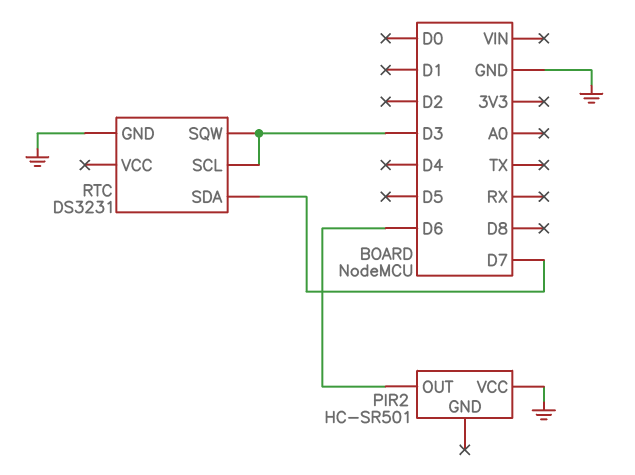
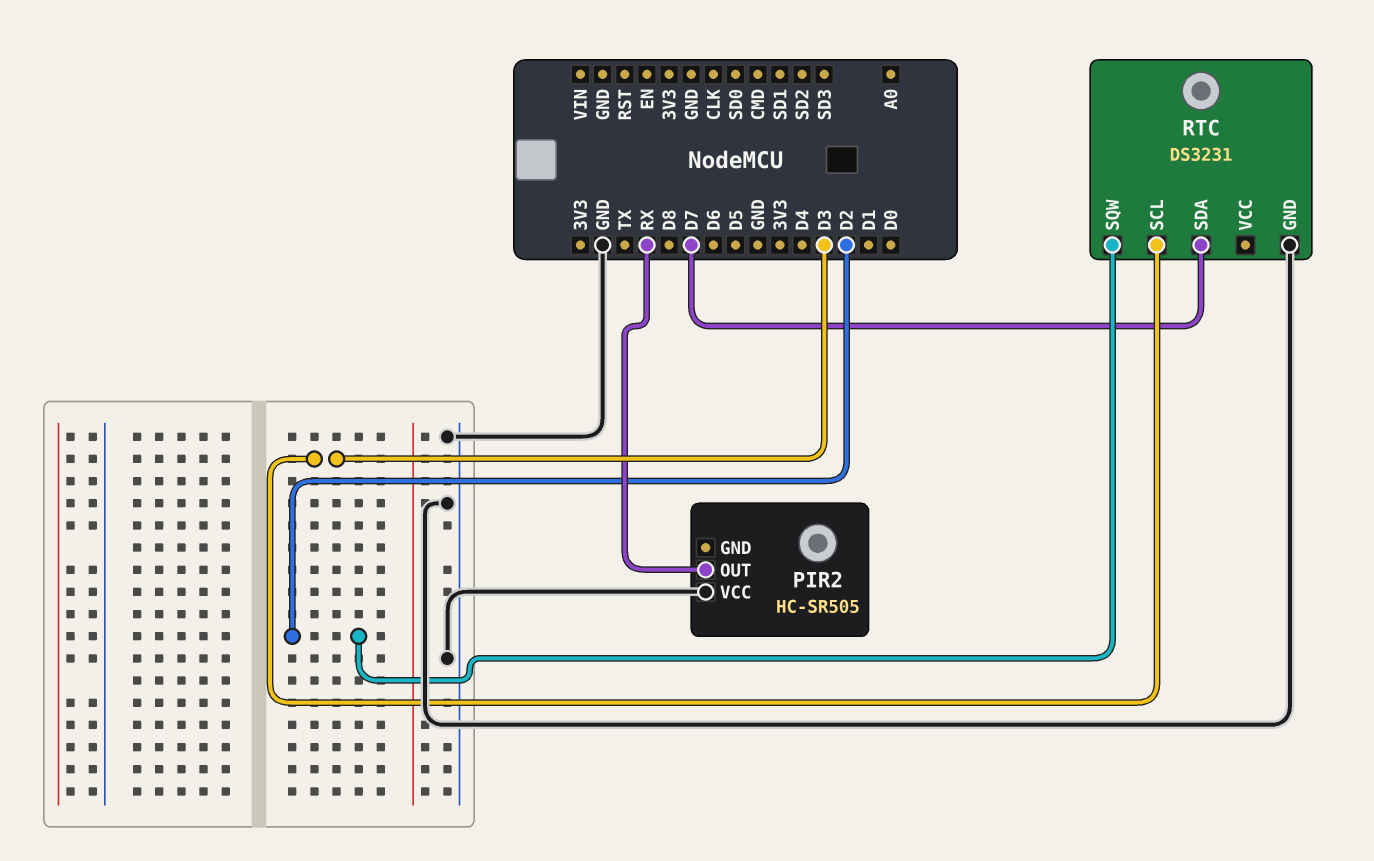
PIR2: HC-SR501 -> HC-SR505
PIR2 pin OUT: D6 -> RX
RTC pin SQW: D3 -> D2

